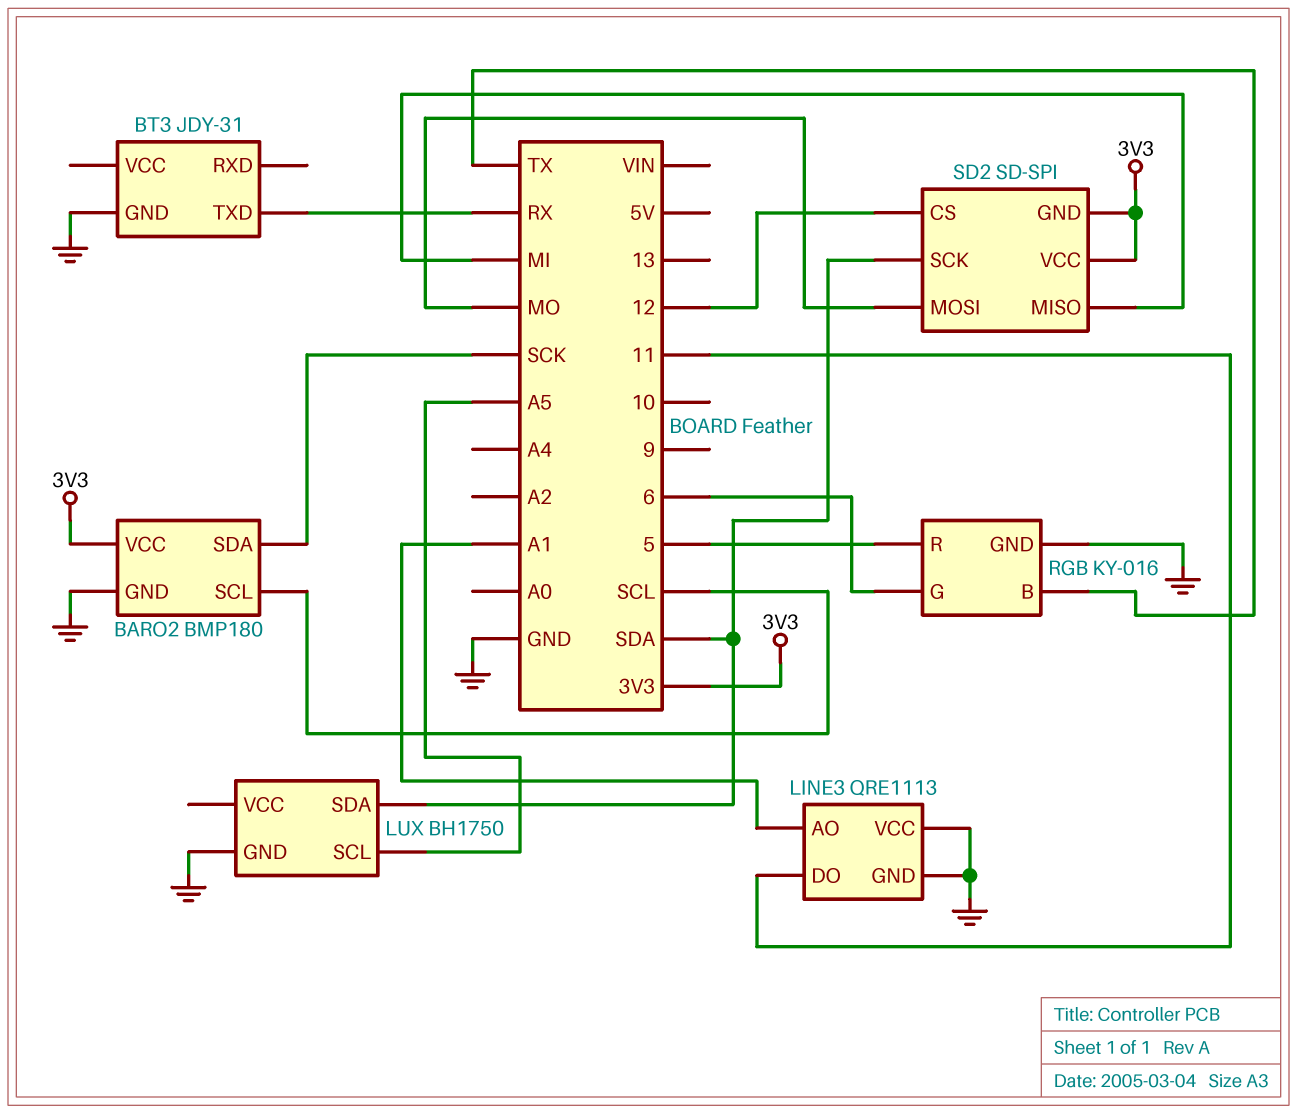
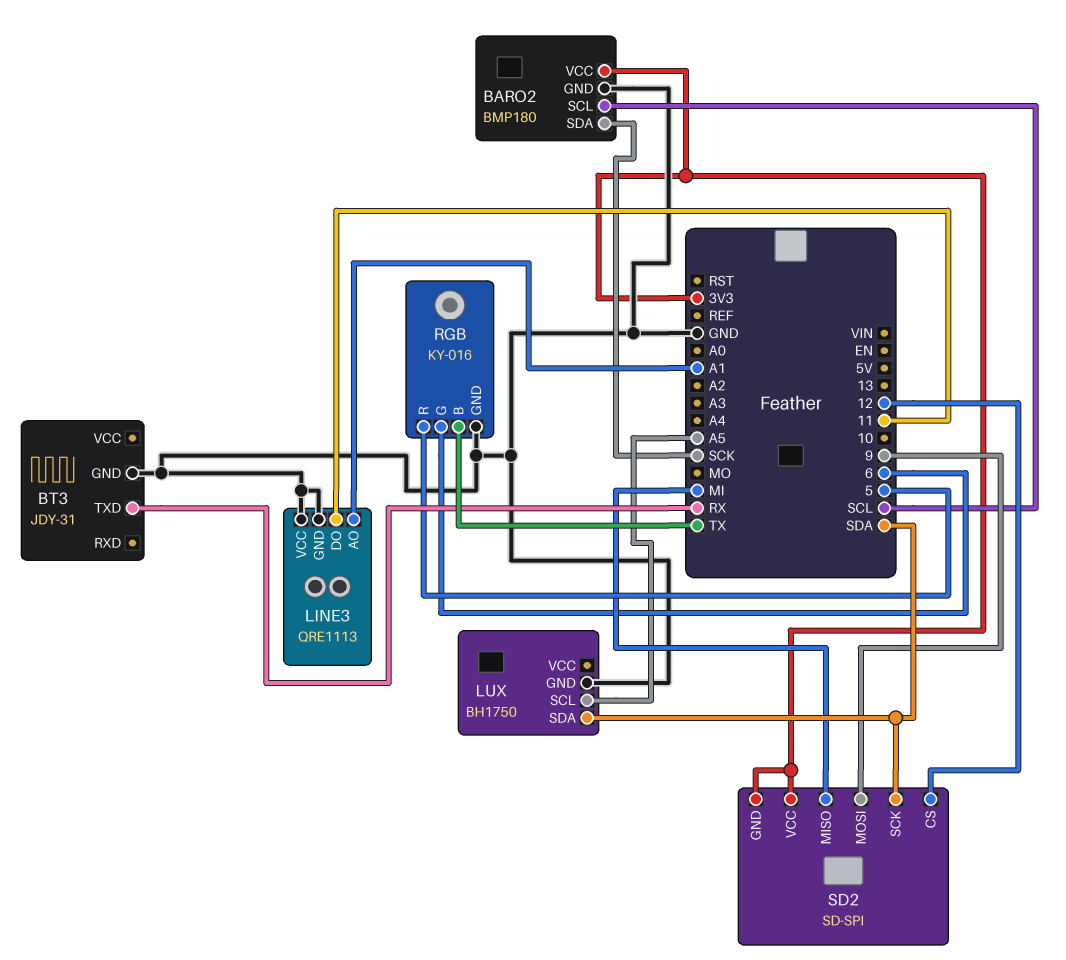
SD2 pin MOSI: MO -> 9

